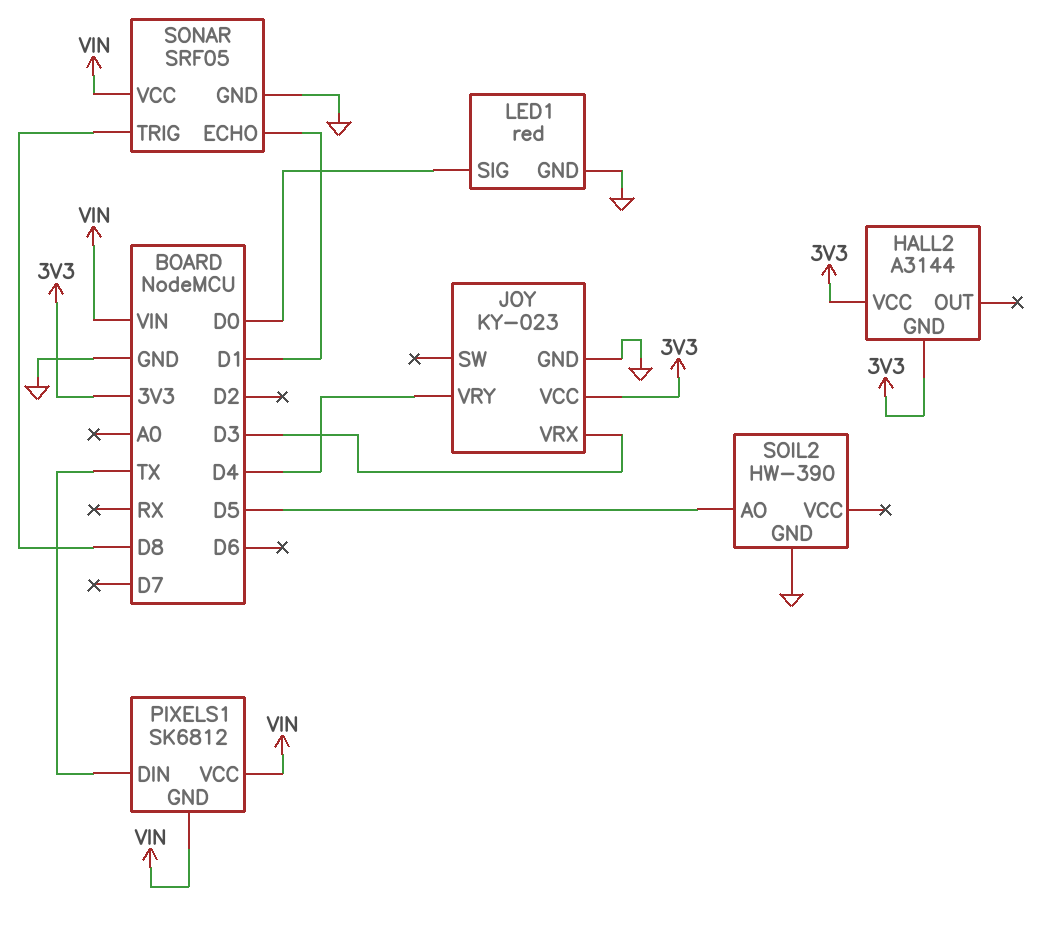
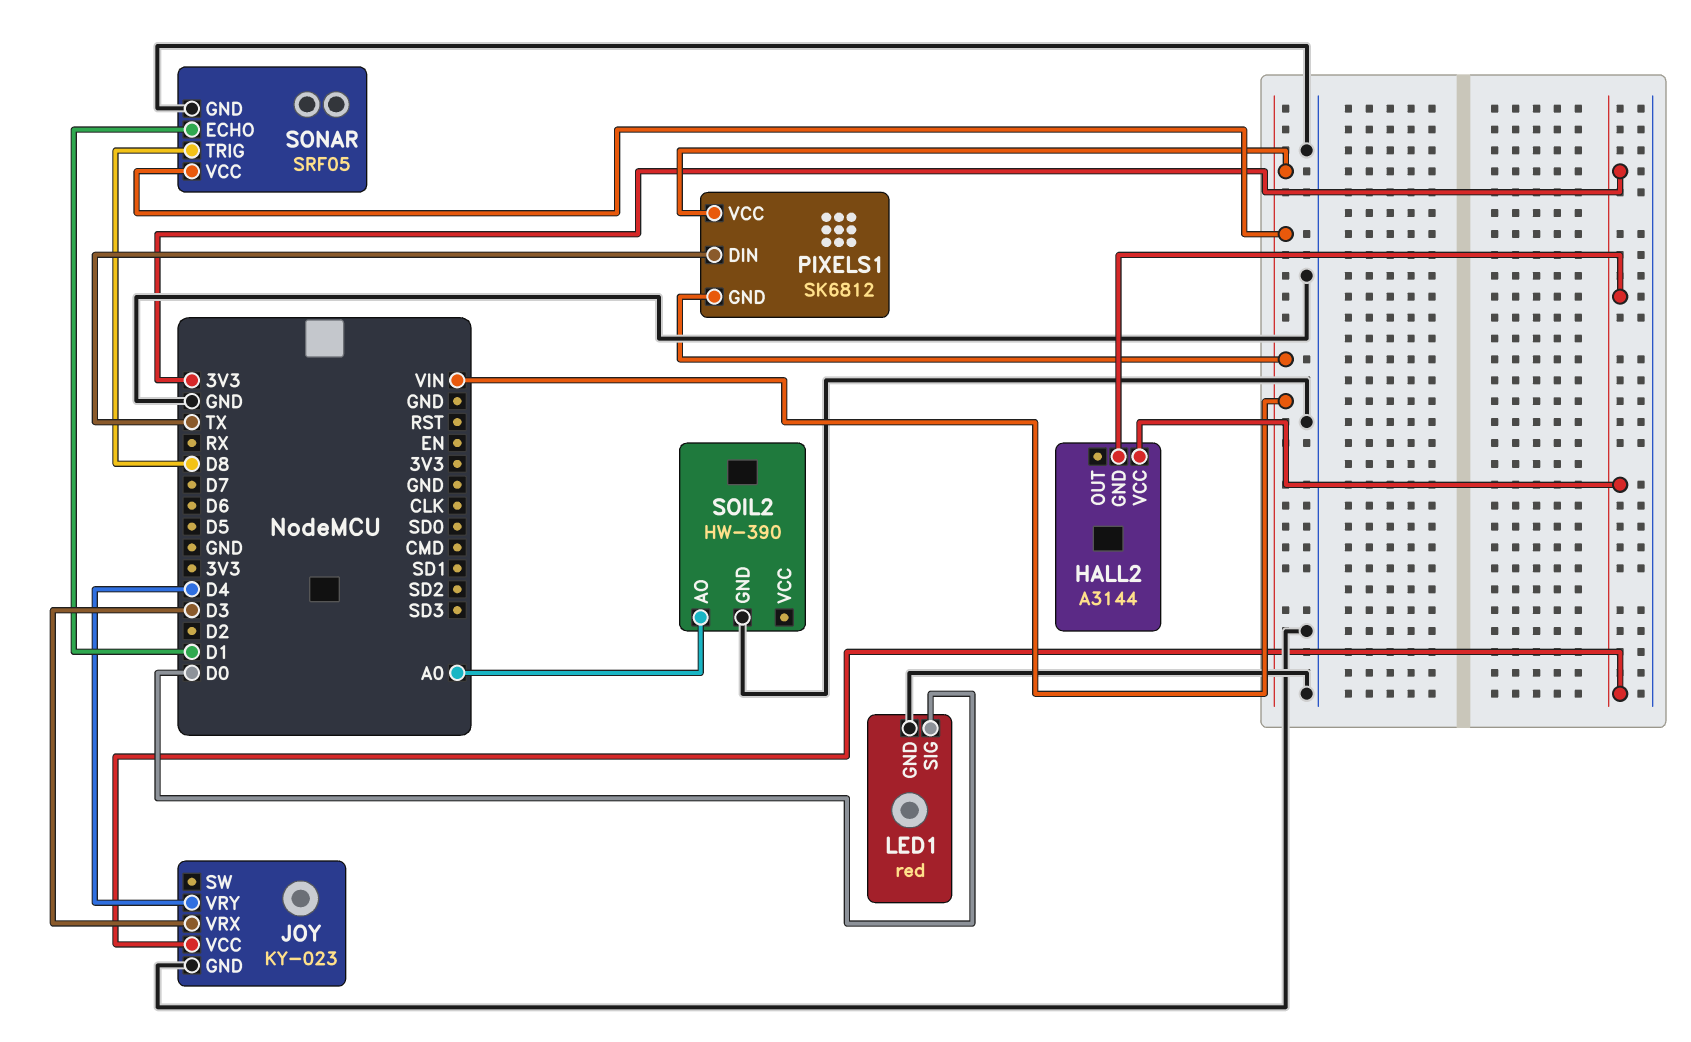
SOIL2 pin AO: D5 -> A0

